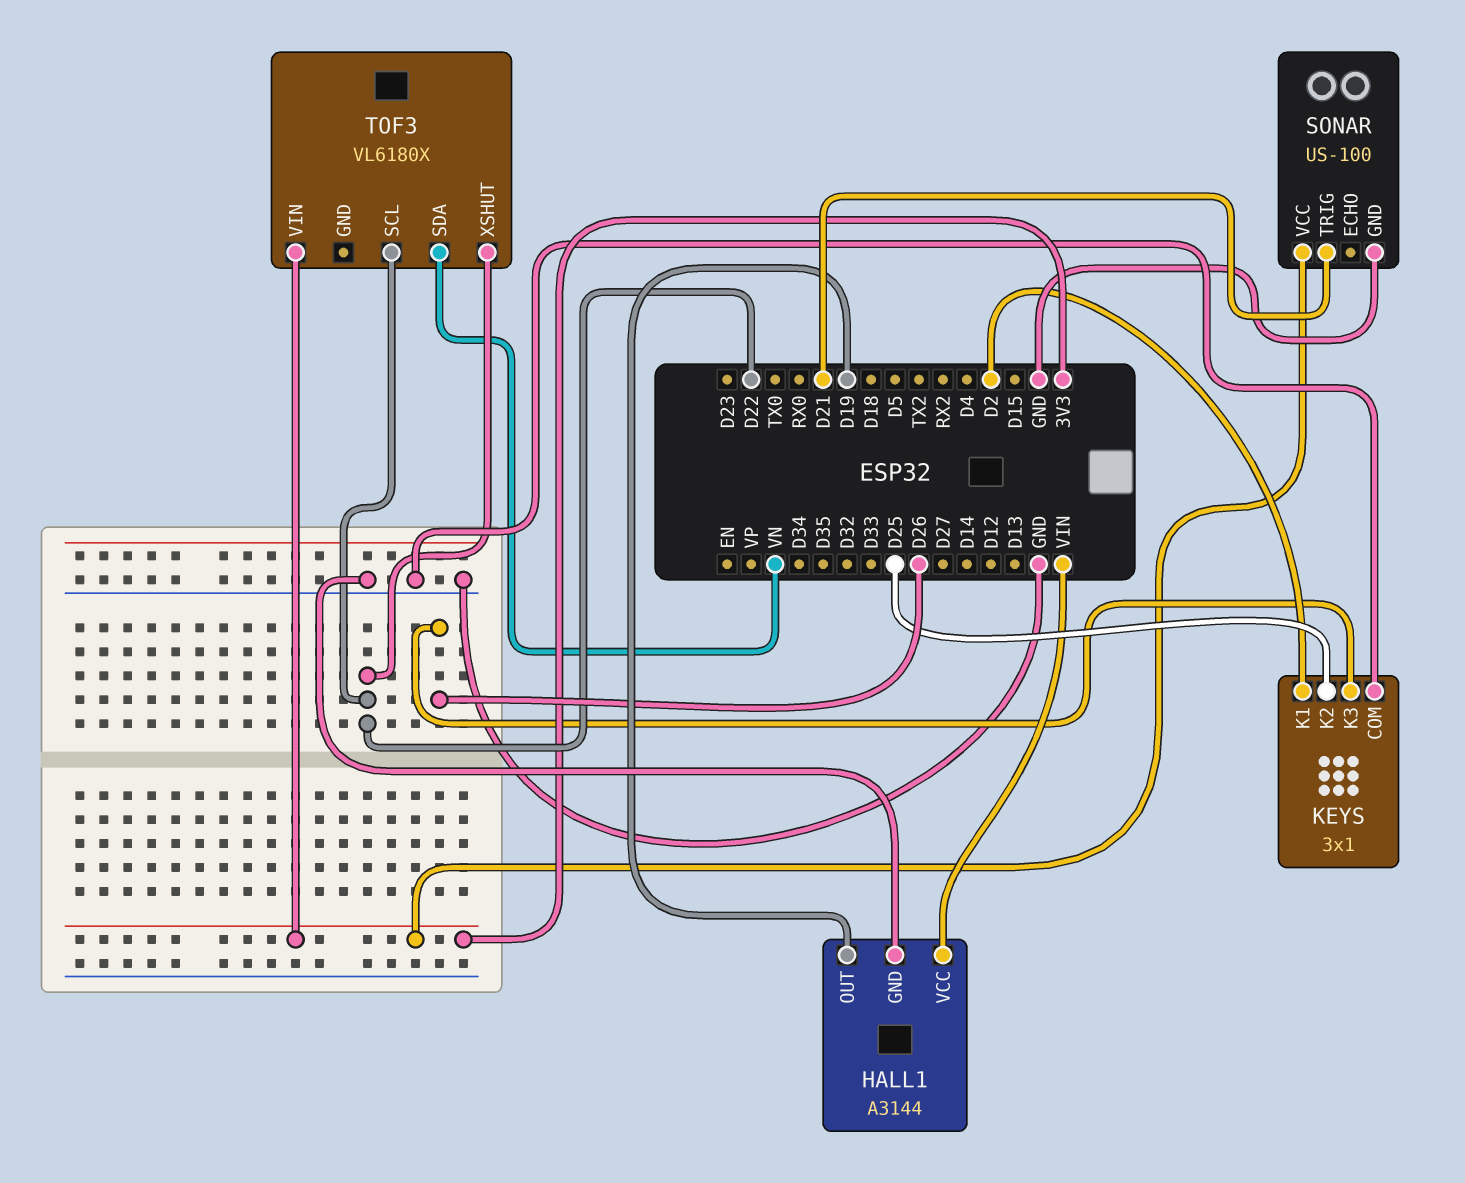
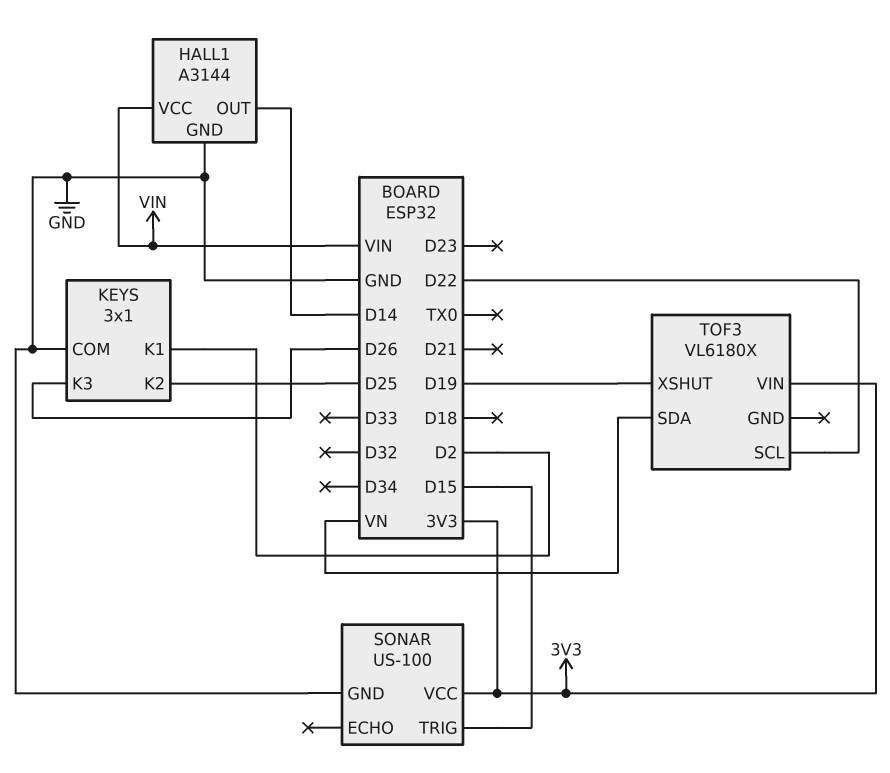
HALL1 pin OUT: D19 -> D14
SONAR pin TRIG: D21 -> D15
TOF3 pin XSHUT: D22 -> D19

